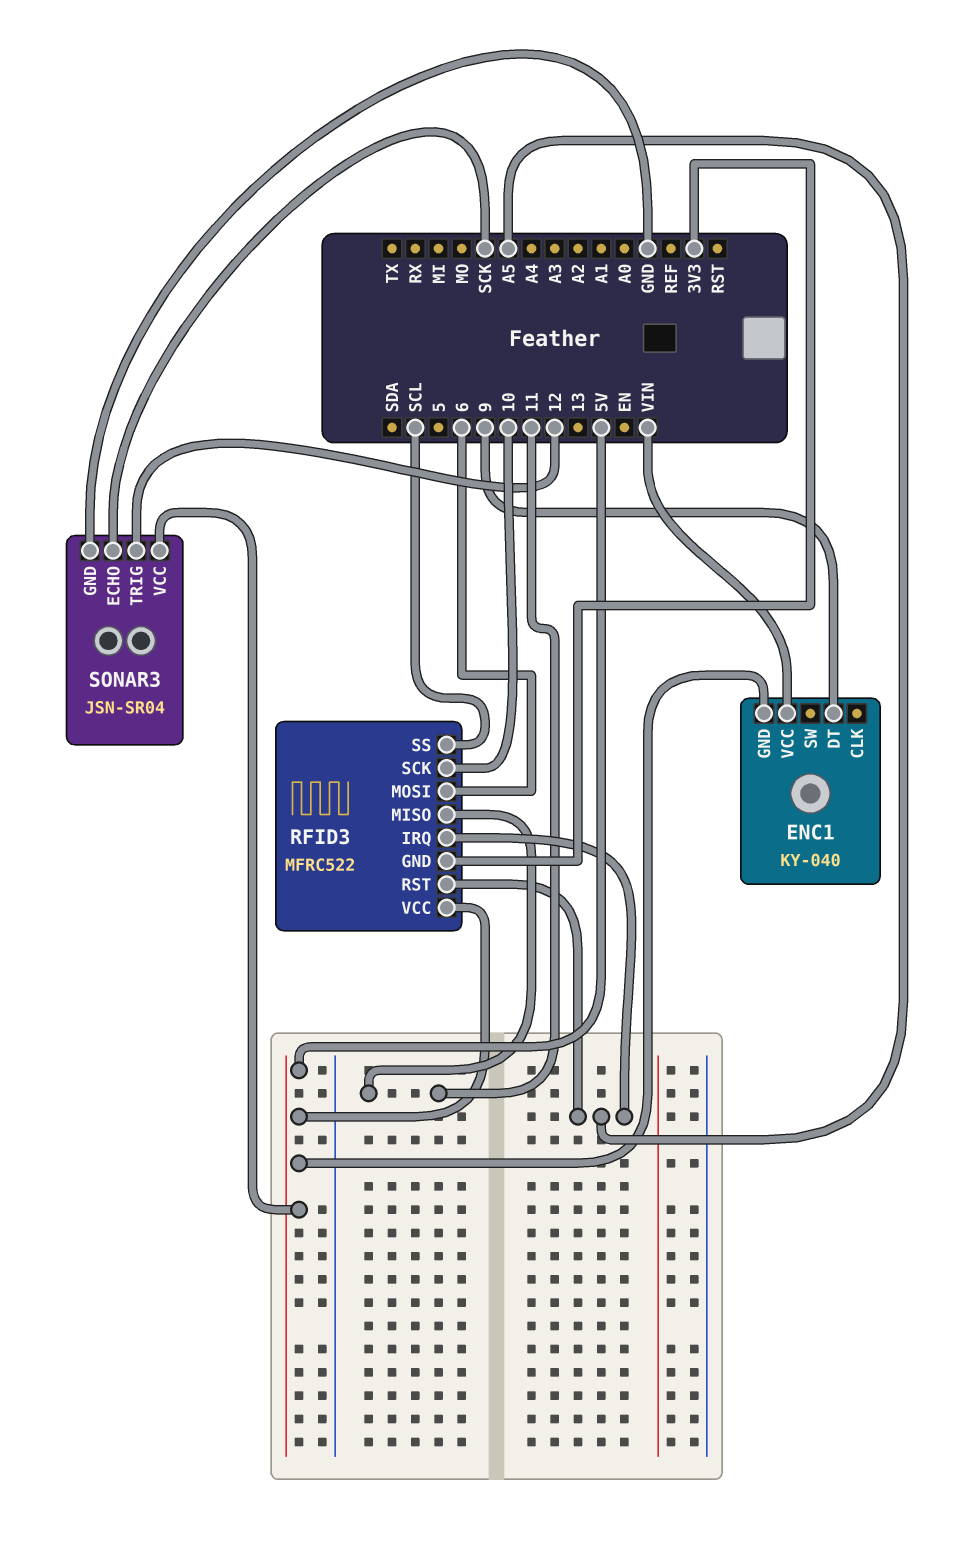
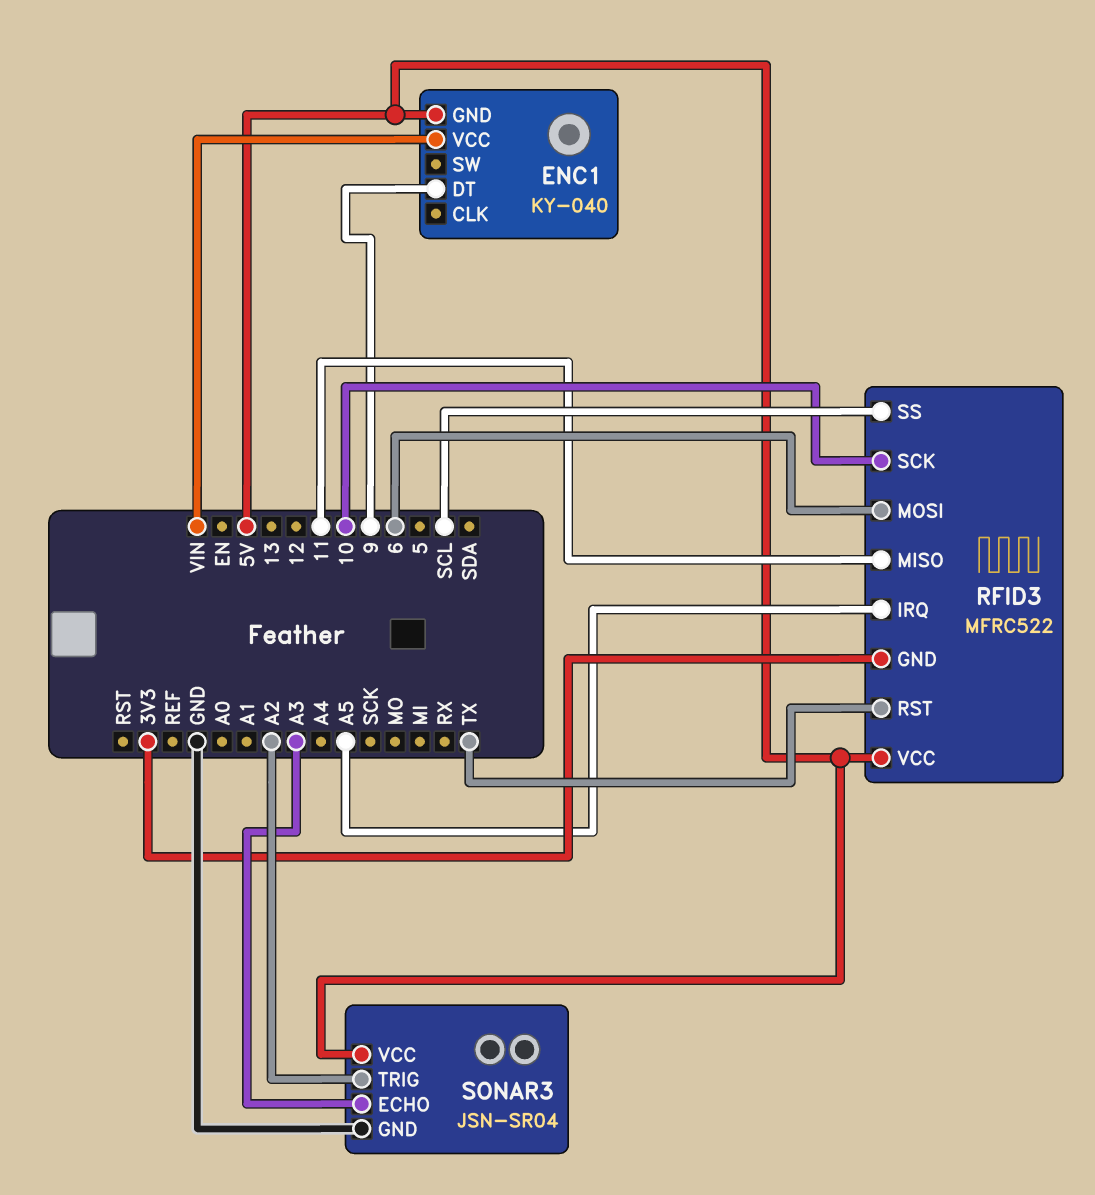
RFID3 pin RST: A5 -> TX
SONAR3 pin ECHO: SCK -> A3
SONAR3 pin TRIG: 12 -> A2

